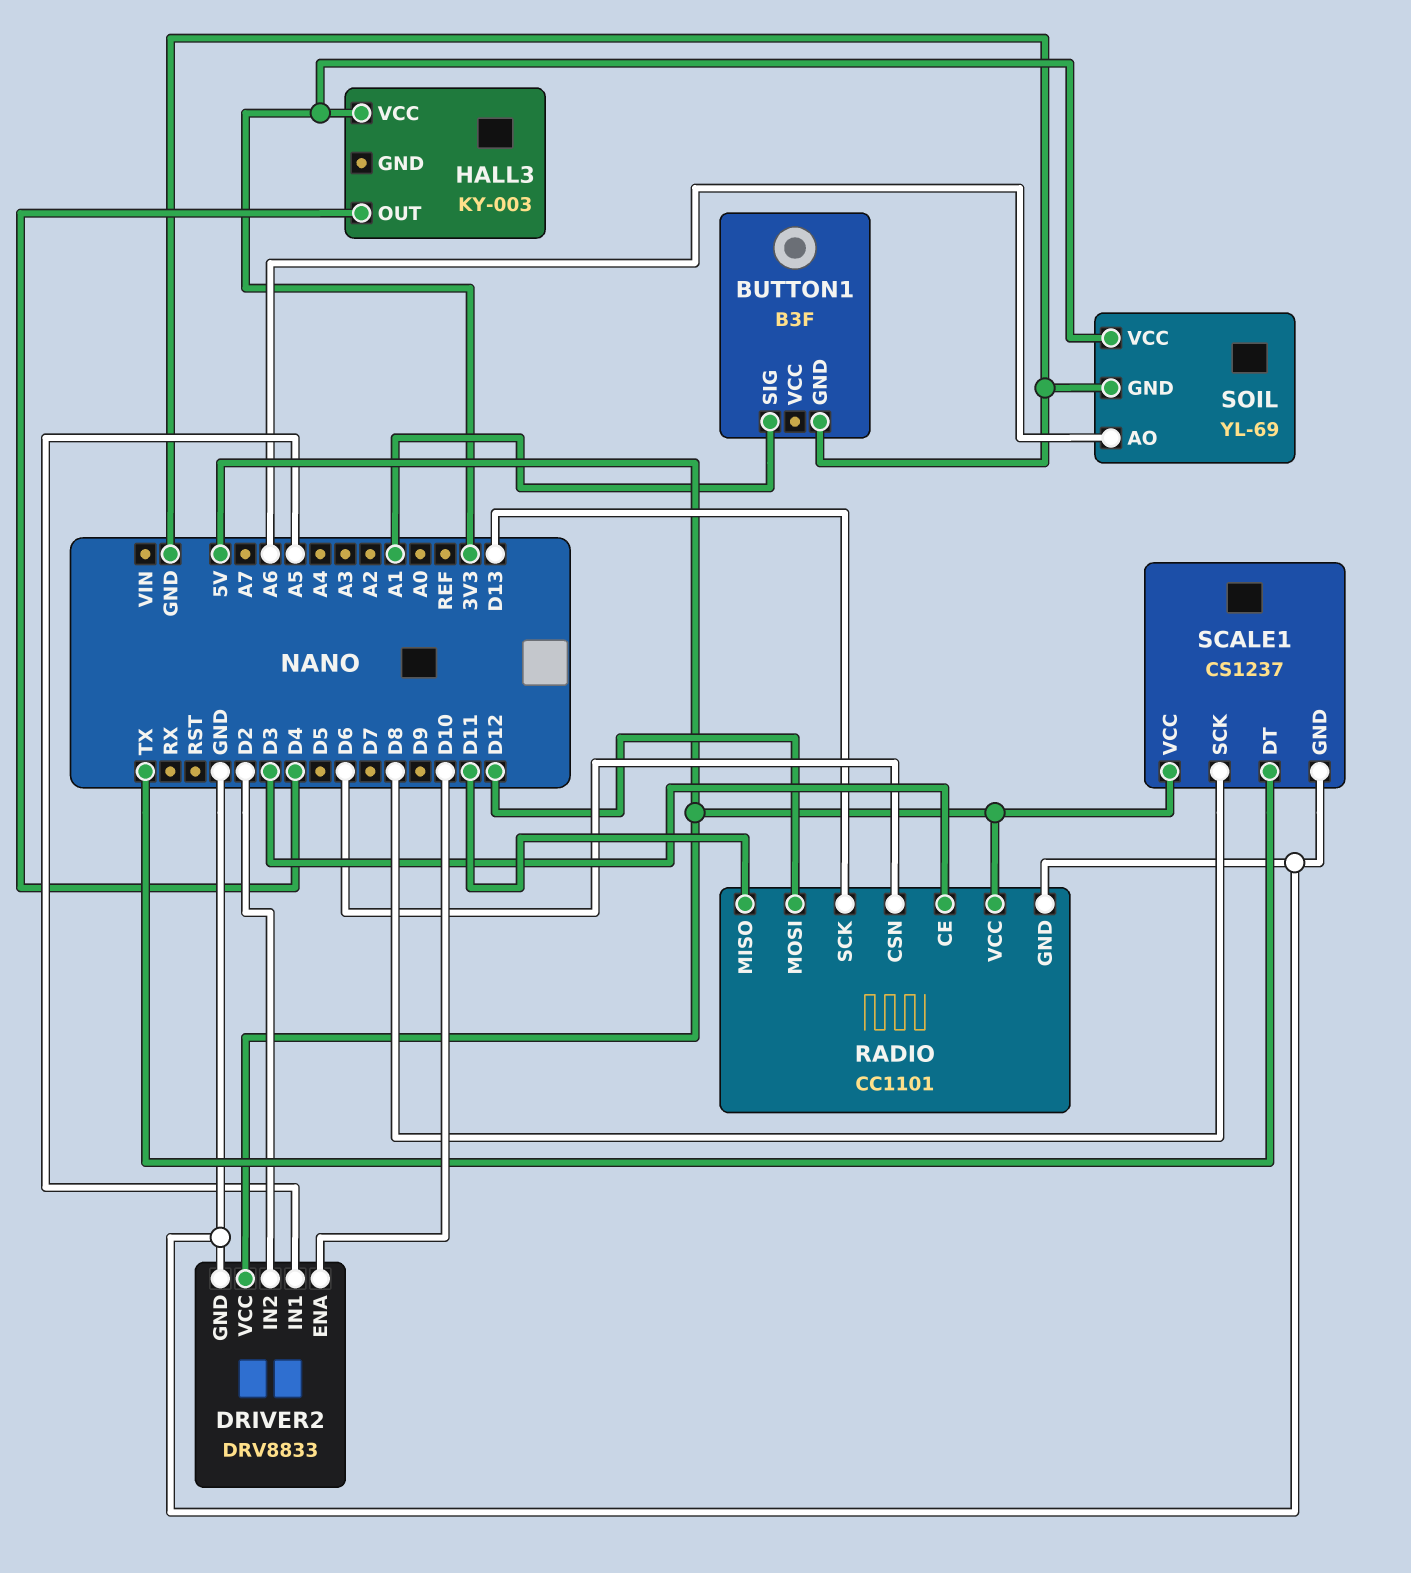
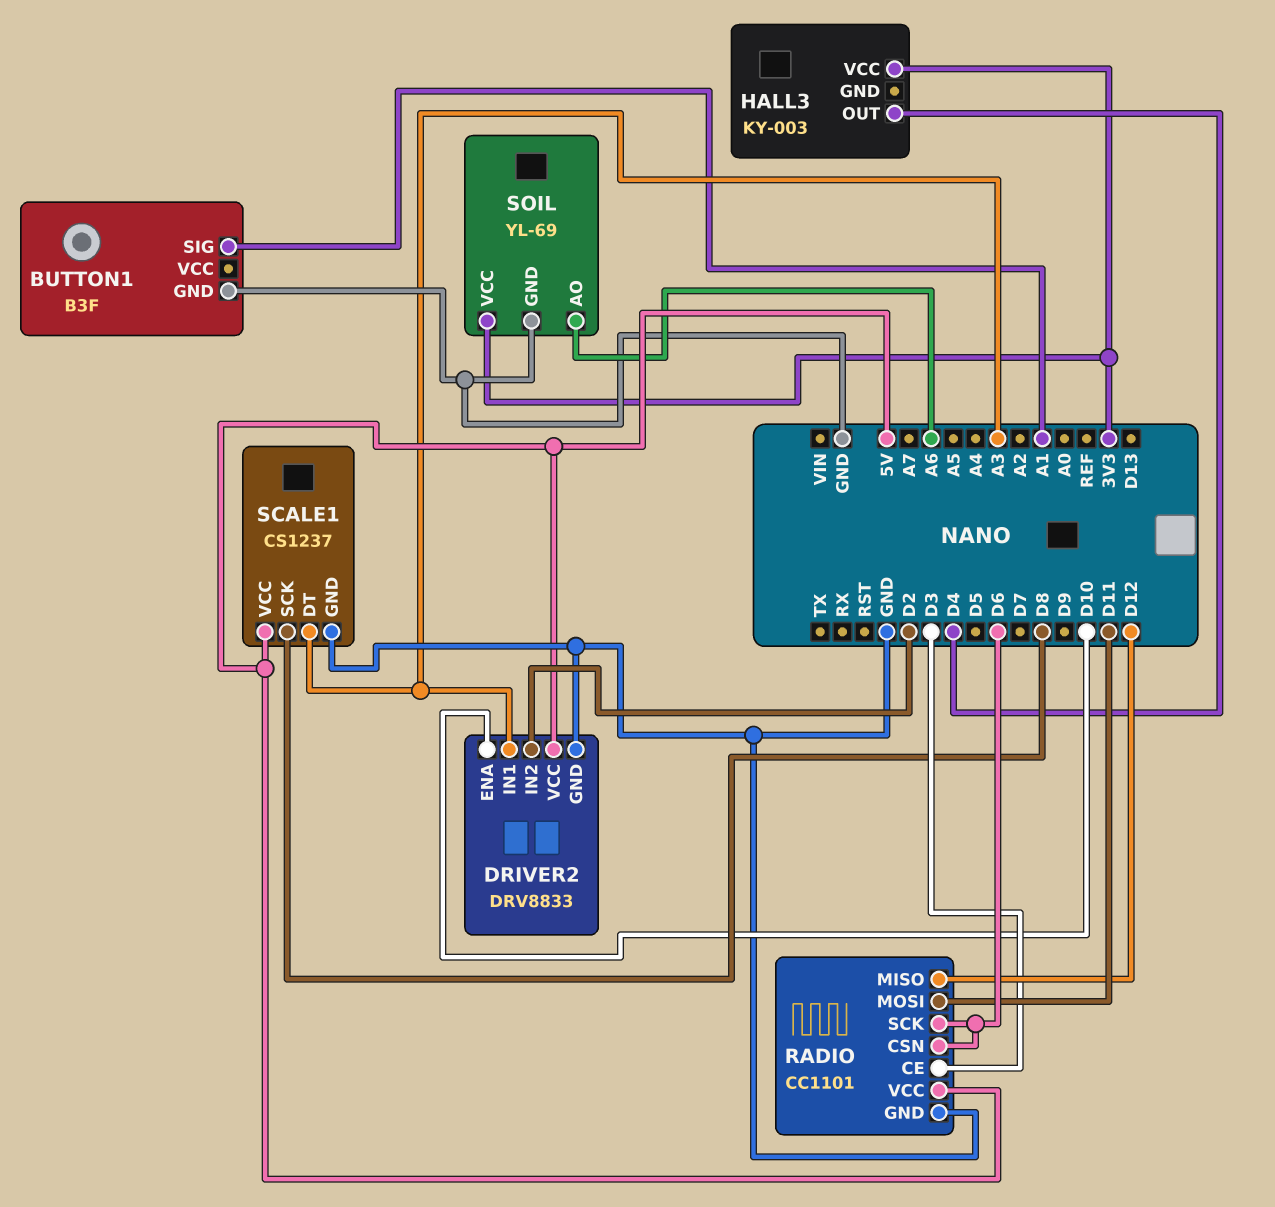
DRIVER2 pin IN1: A5 -> A3
RADIO pin MISO: D11 -> D12
RADIO pin MOSI: D12 -> D11
RADIO pin SCK: D13 -> D6
SCALE1 pin DT: TX -> A3

